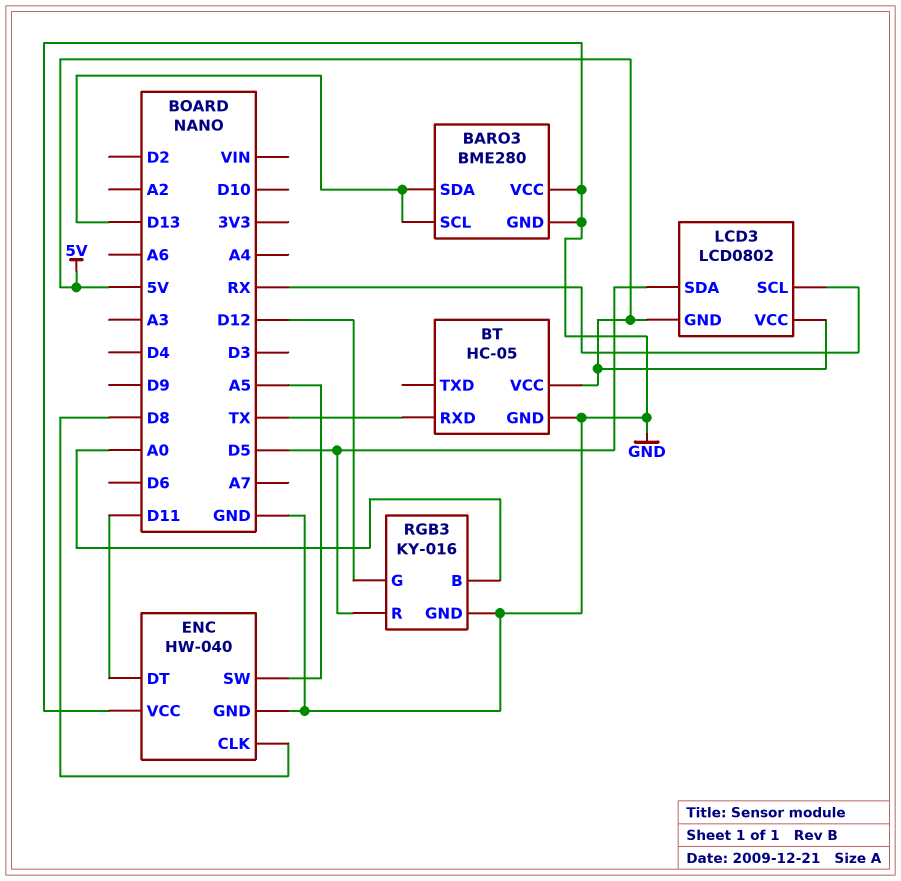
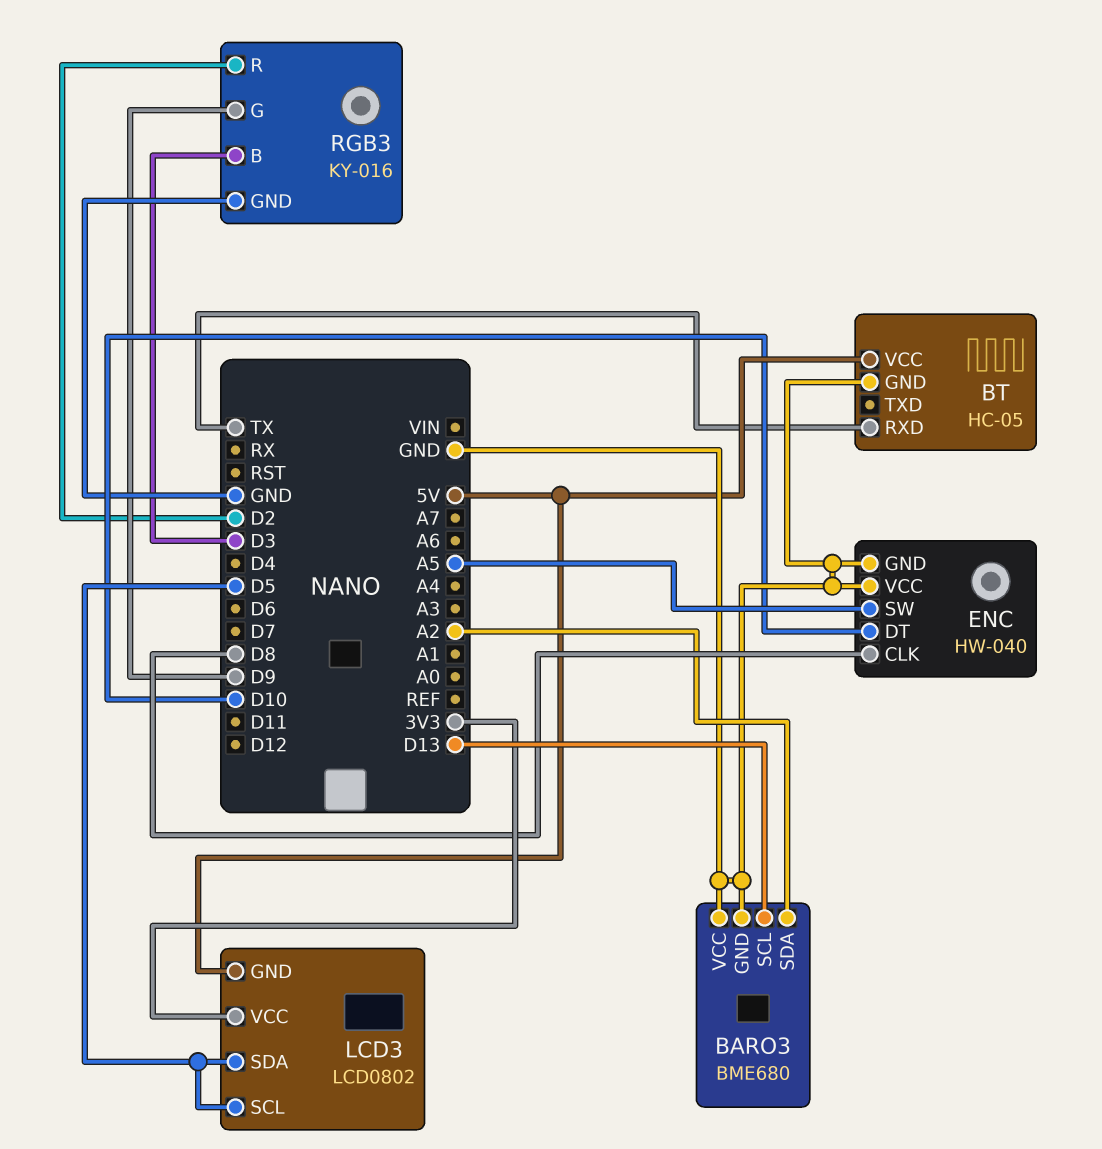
BARO3: BME280 -> BME680
BARO3 pin SDA: D13 -> A2
ENC pin DT: D11 -> D10
LCD3 pin SCL: RX -> D5
LCD3 pin VCC: 5V -> 3V3
RGB3 pin B: A0 -> D3
RGB3 pin G: D12 -> D9
RGB3 pin R: D5 -> D2

